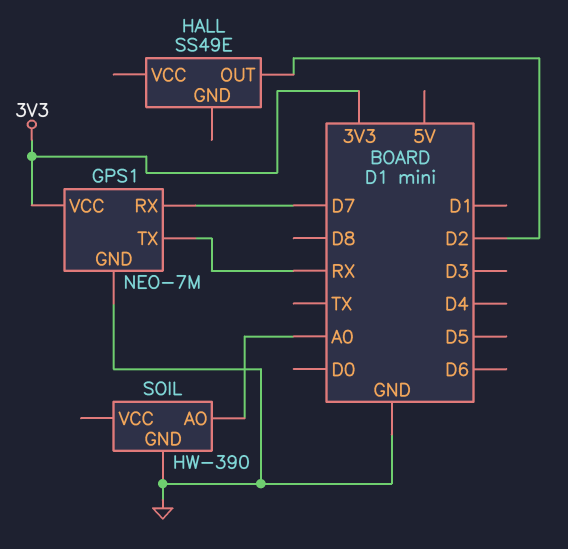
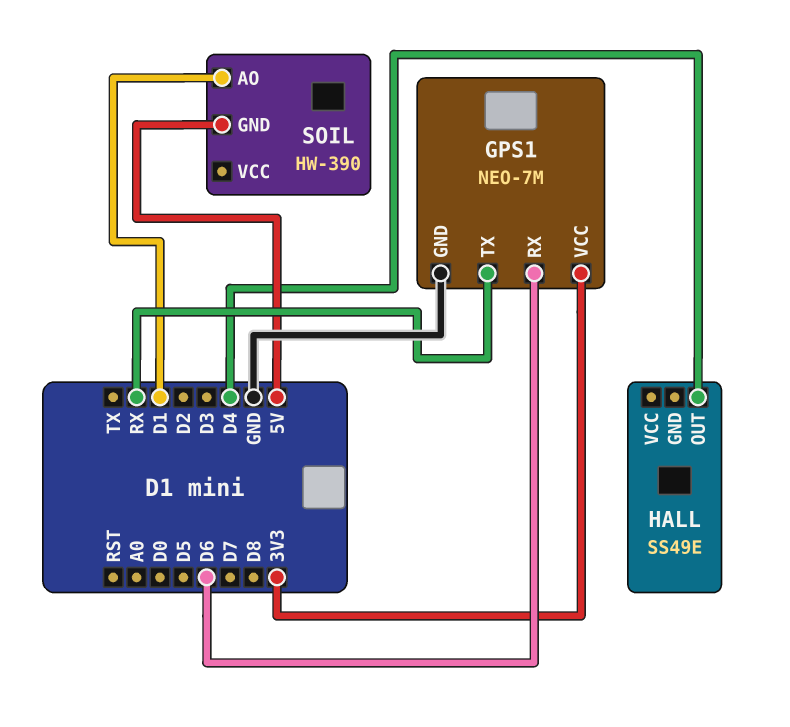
GPS1 pin RX: D7 -> D6
HALL pin OUT: D2 -> D4
SOIL pin AO: A0 -> D1
SOIL pin GND: GND -> 5V

